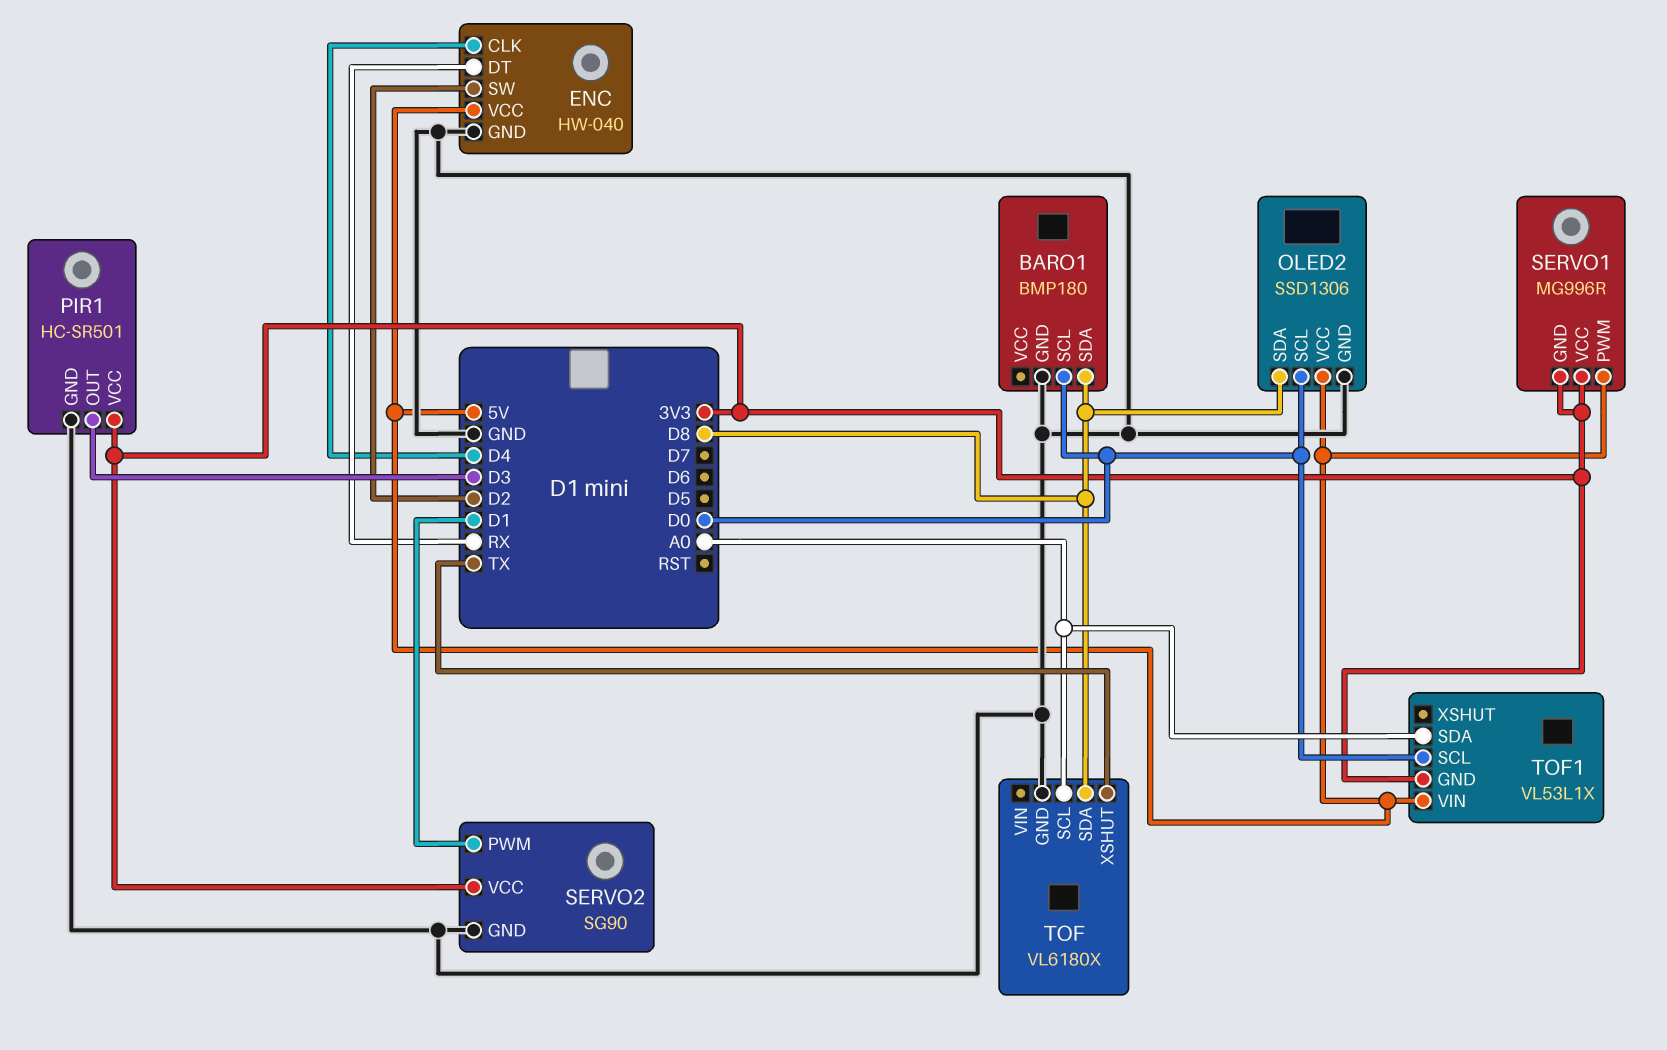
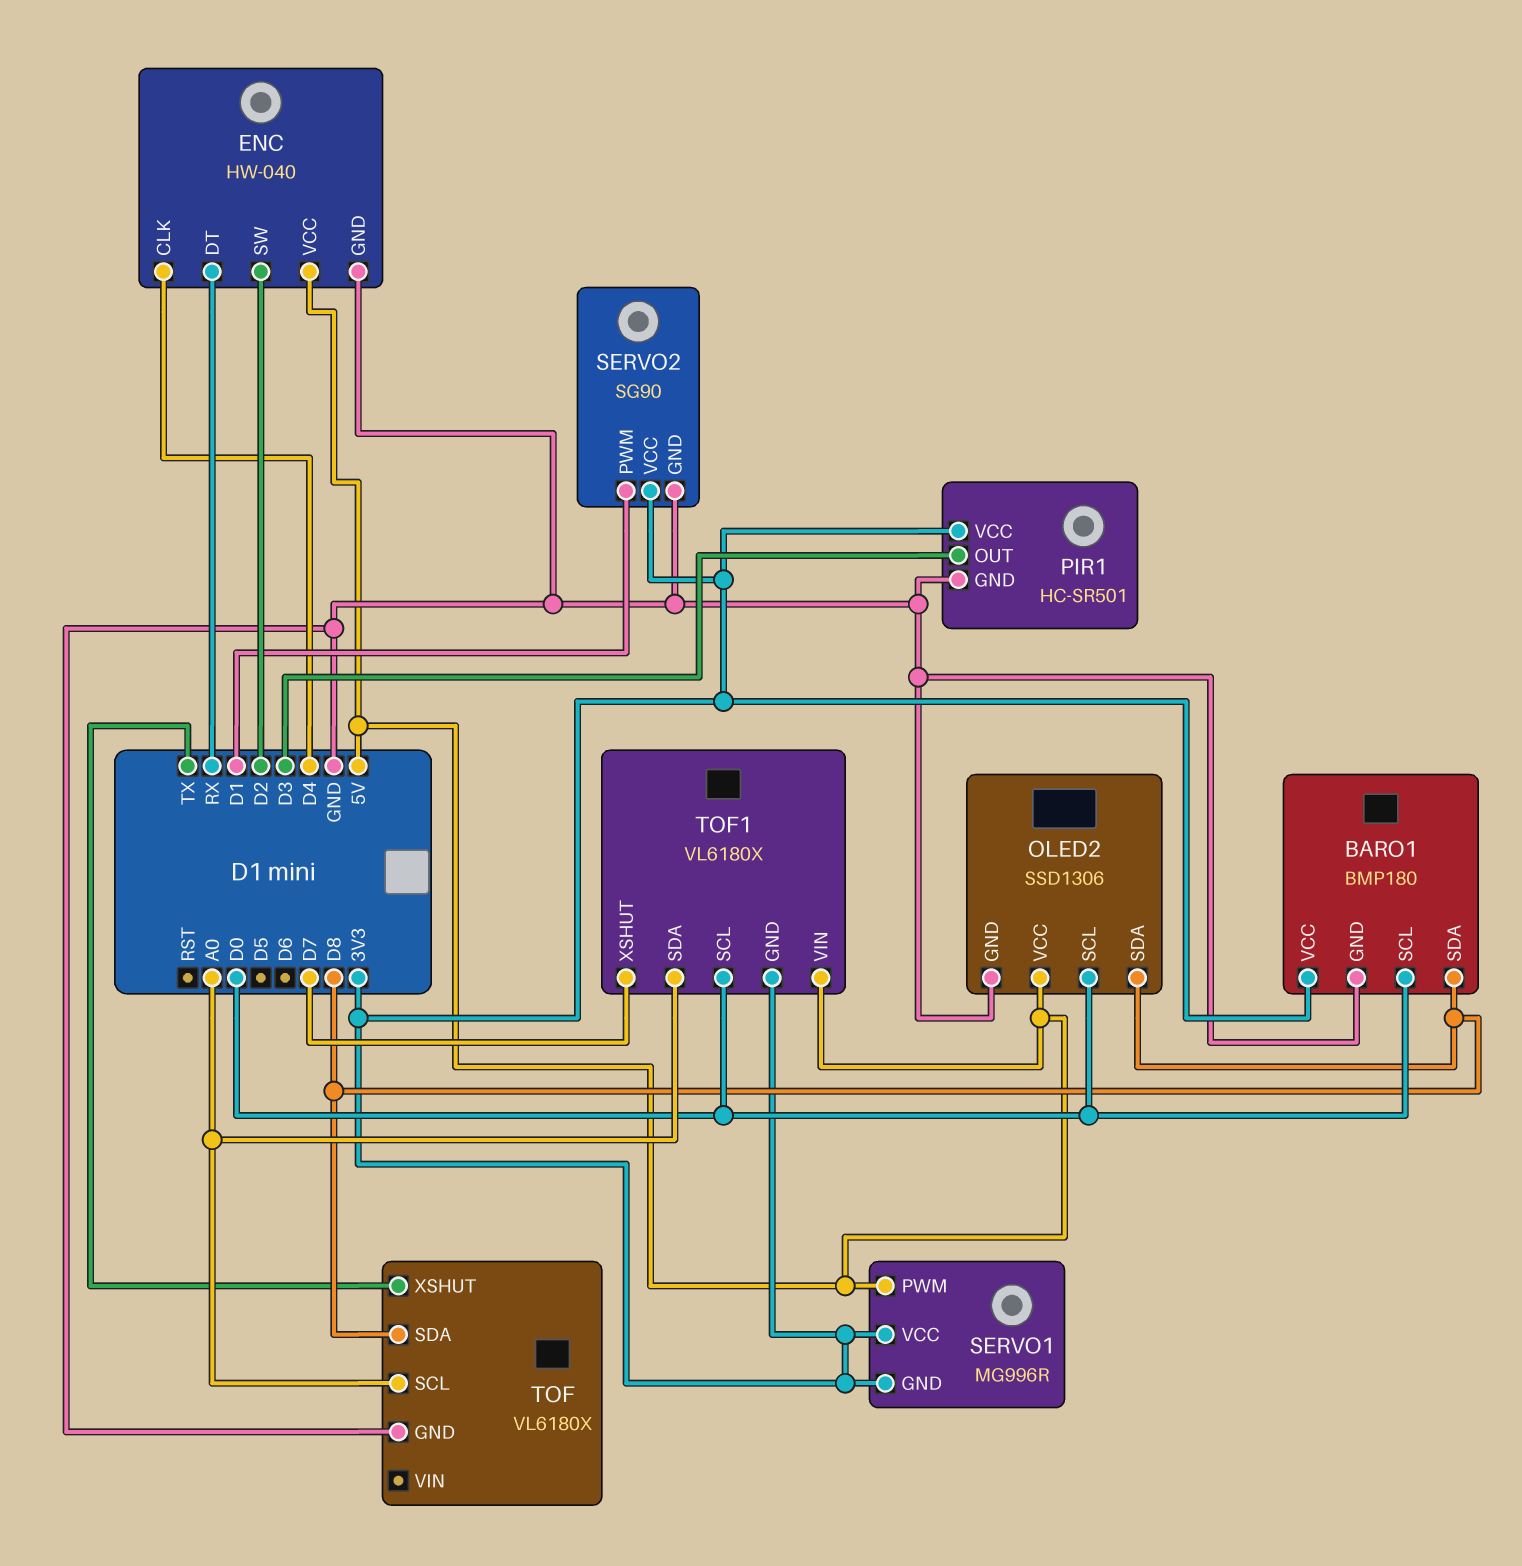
BARO1 pin VCC: none -> 3V3
TOF1: VL53L1X -> VL6180X
TOF1 pin XSHUT: none -> D7

